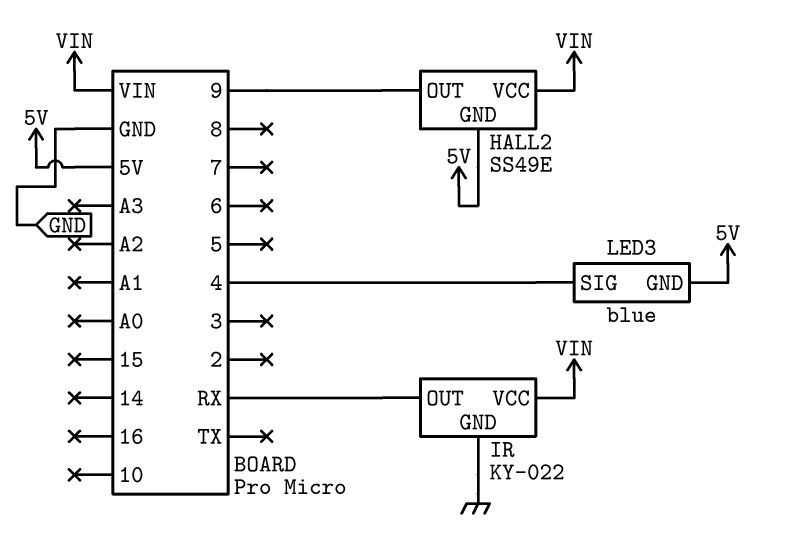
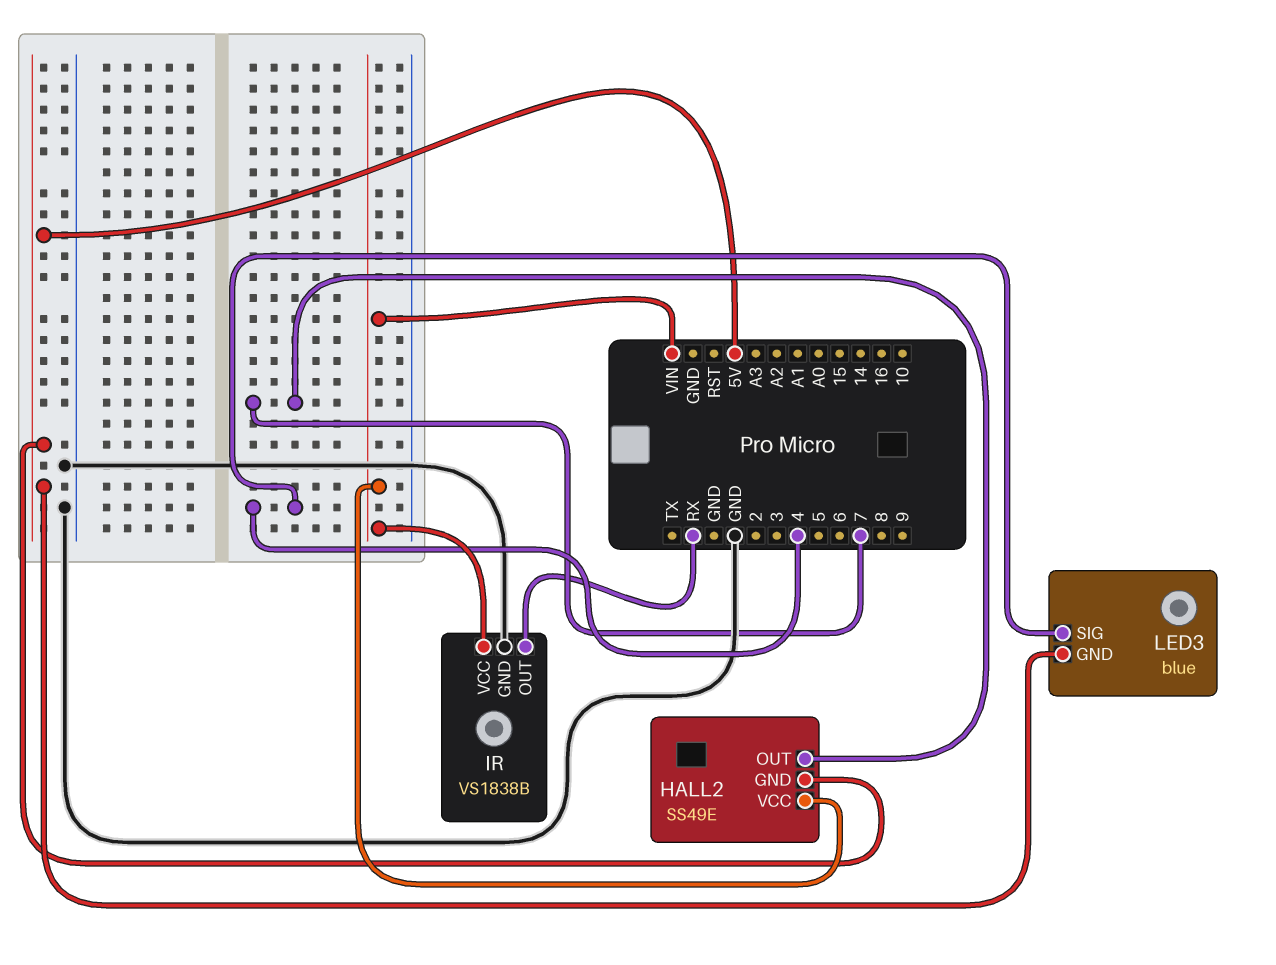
HALL2 pin OUT: 9 -> 7
IR: KY-022 -> VS1838B

